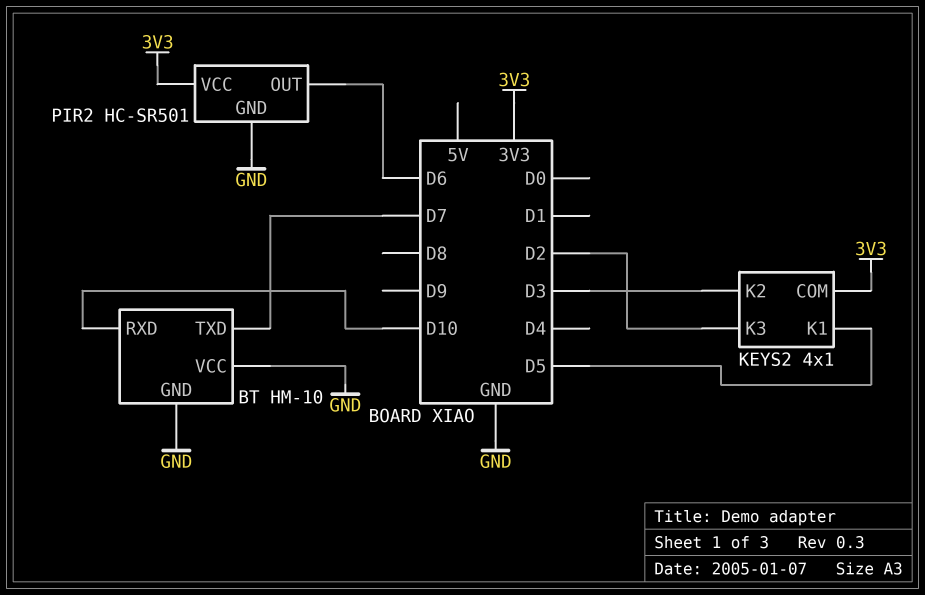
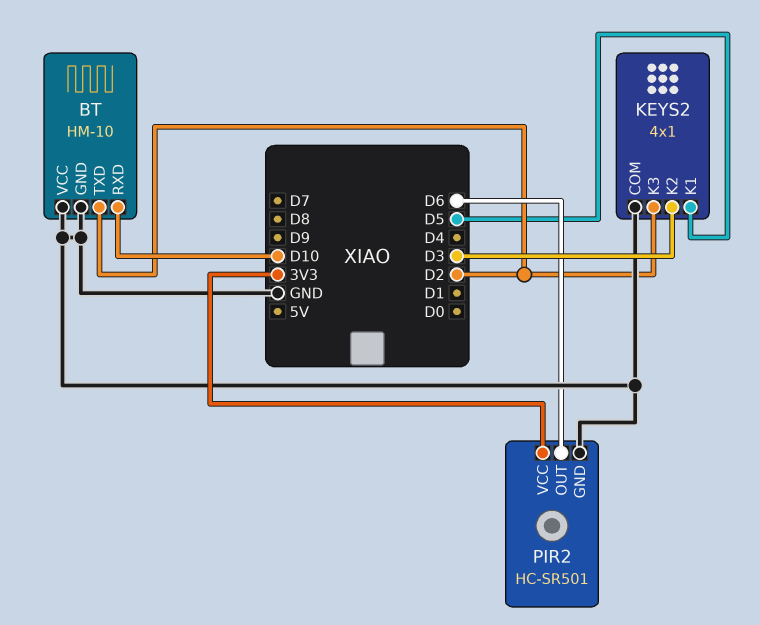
BT pin TXD: D7 -> D2
KEYS2 pin COM: 3V3 -> GND

